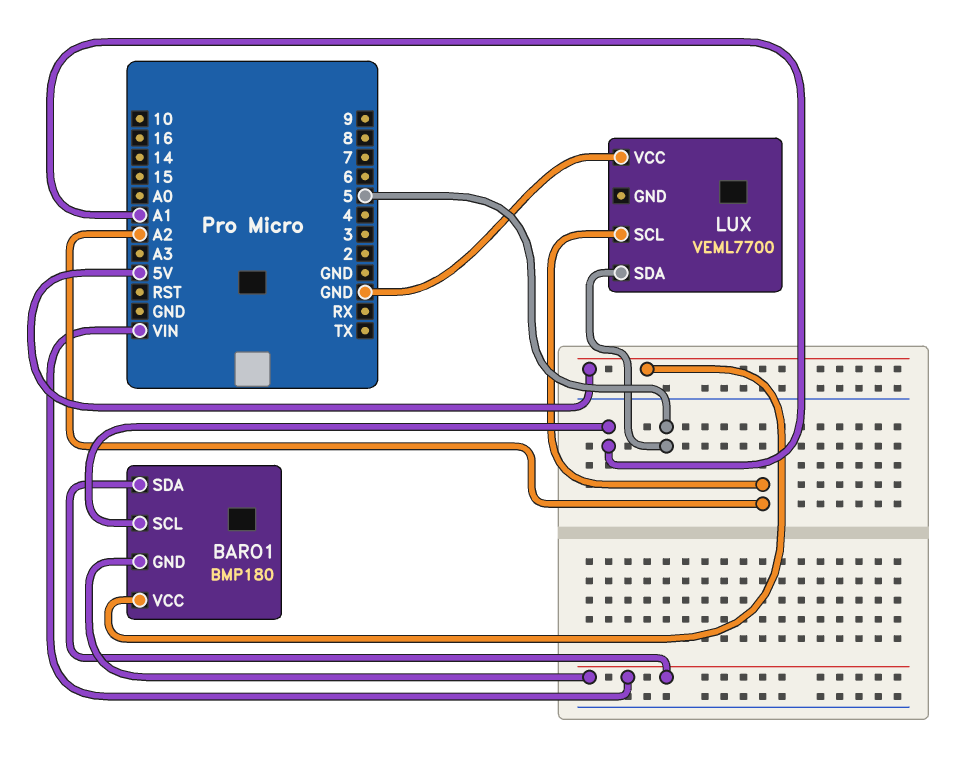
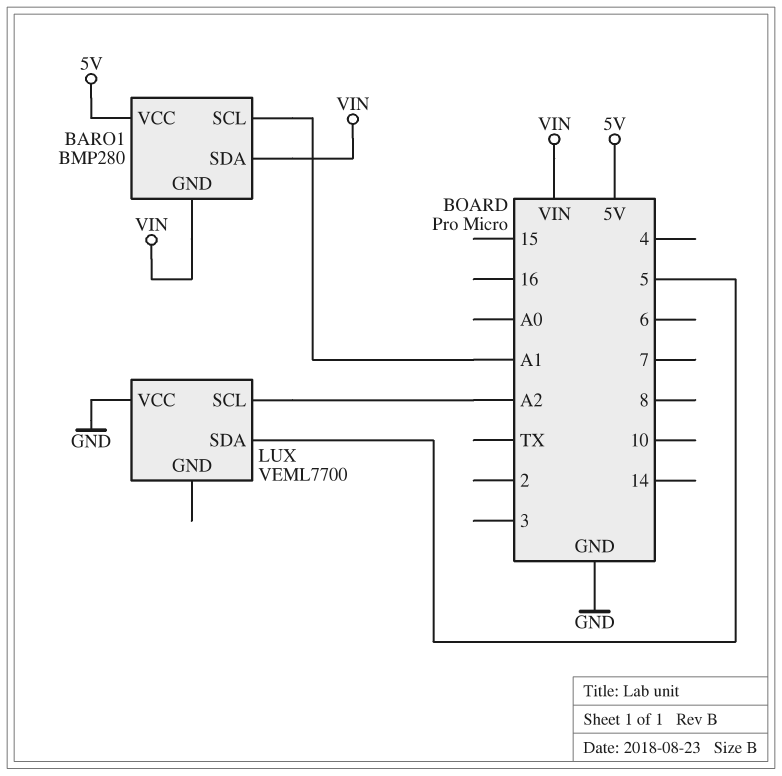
BARO1: BMP180 -> BMP280

